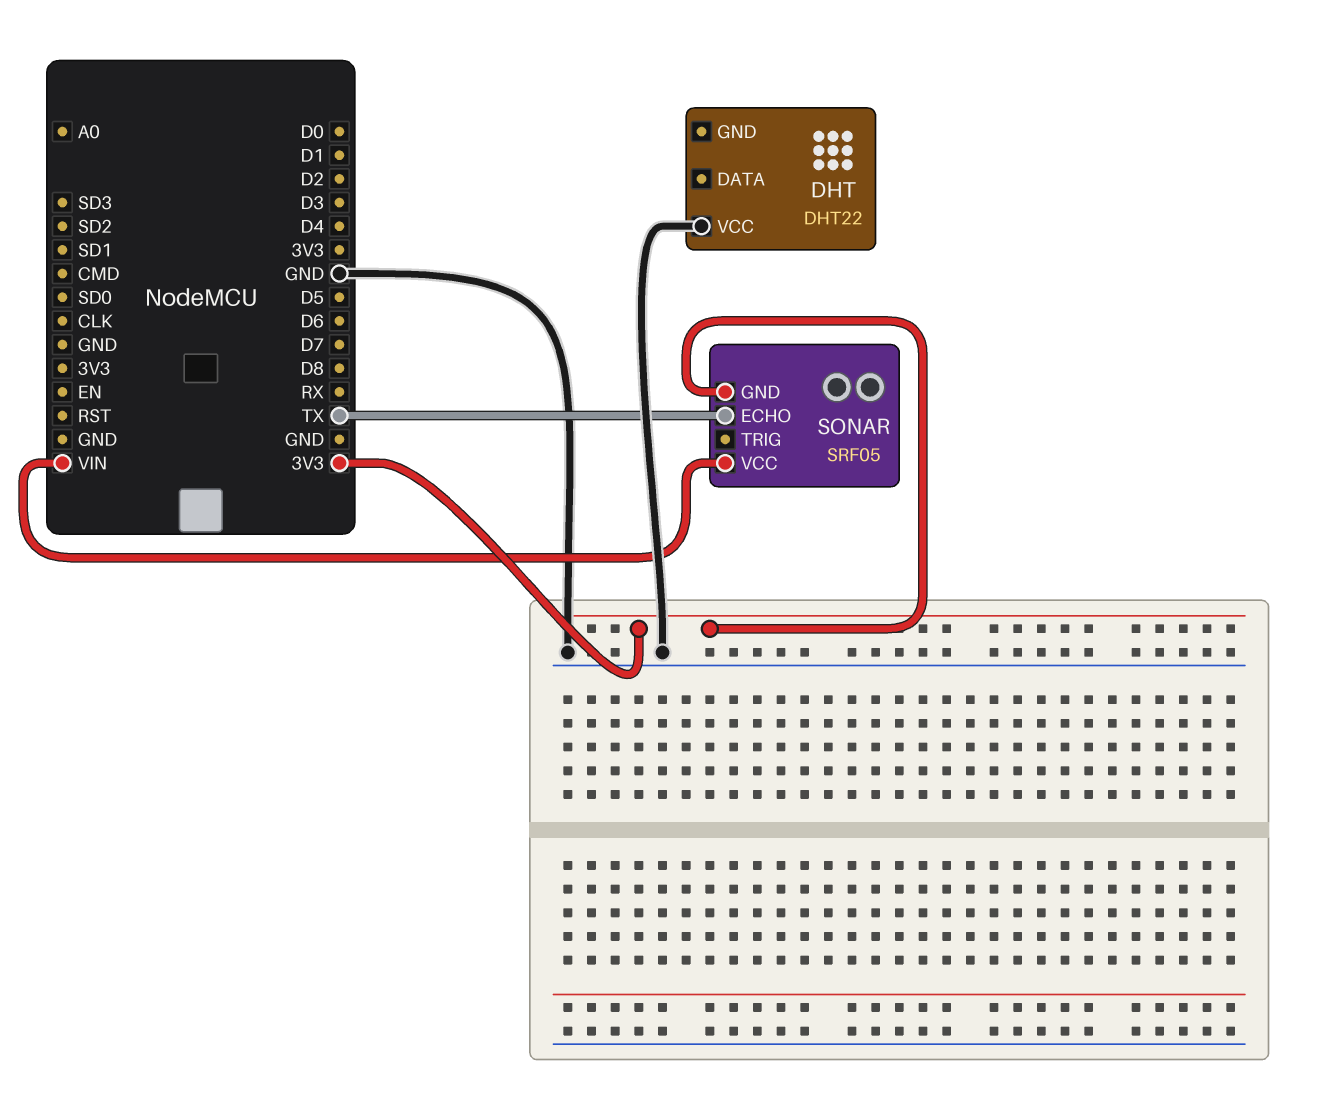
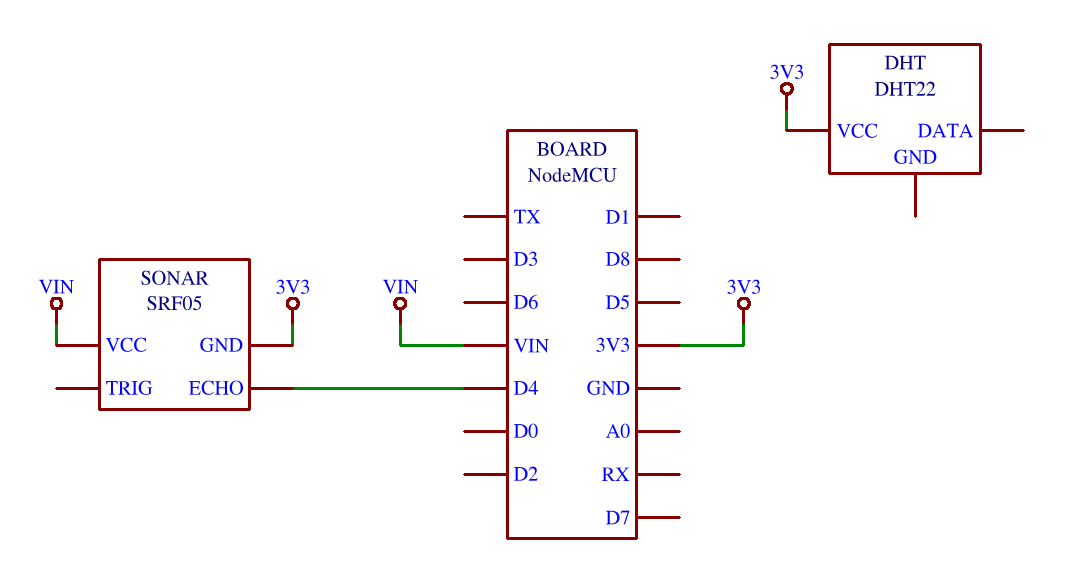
DHT pin VCC: GND -> 3V3
SONAR pin ECHO: TX -> D4

